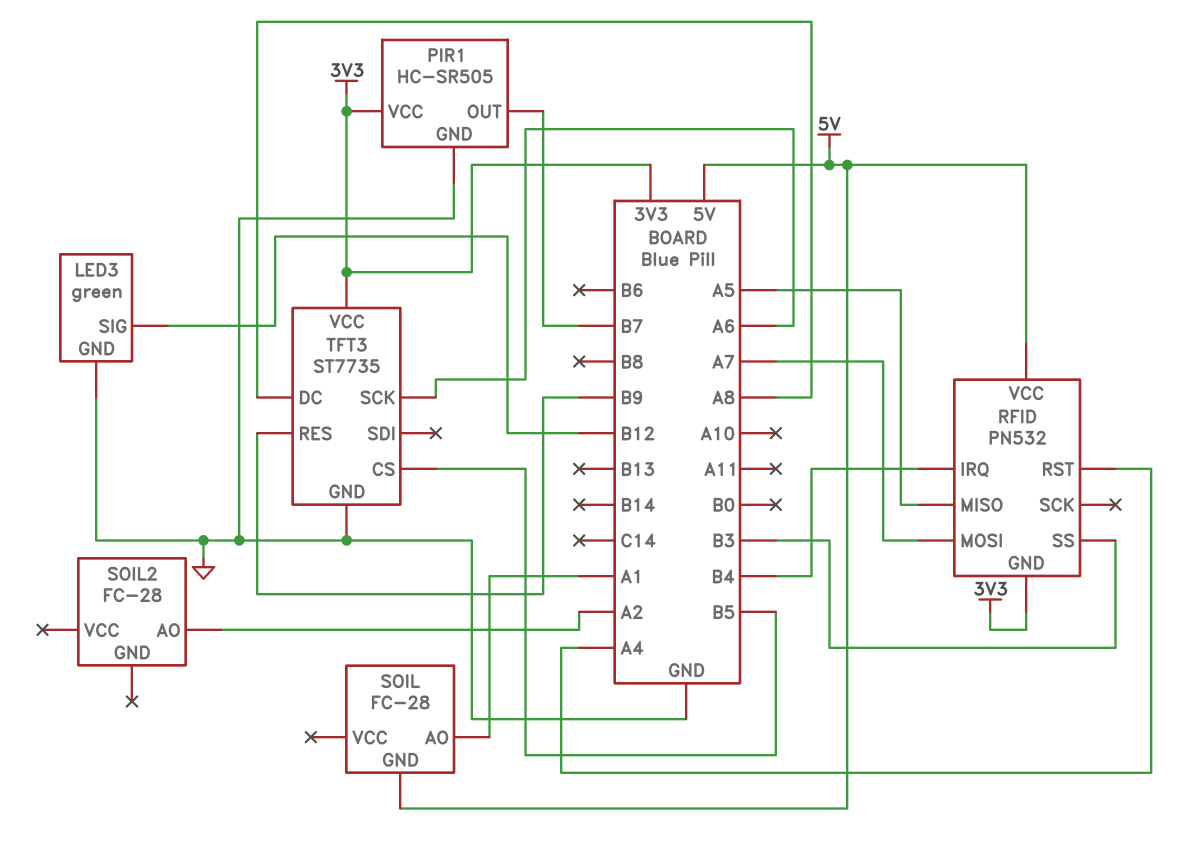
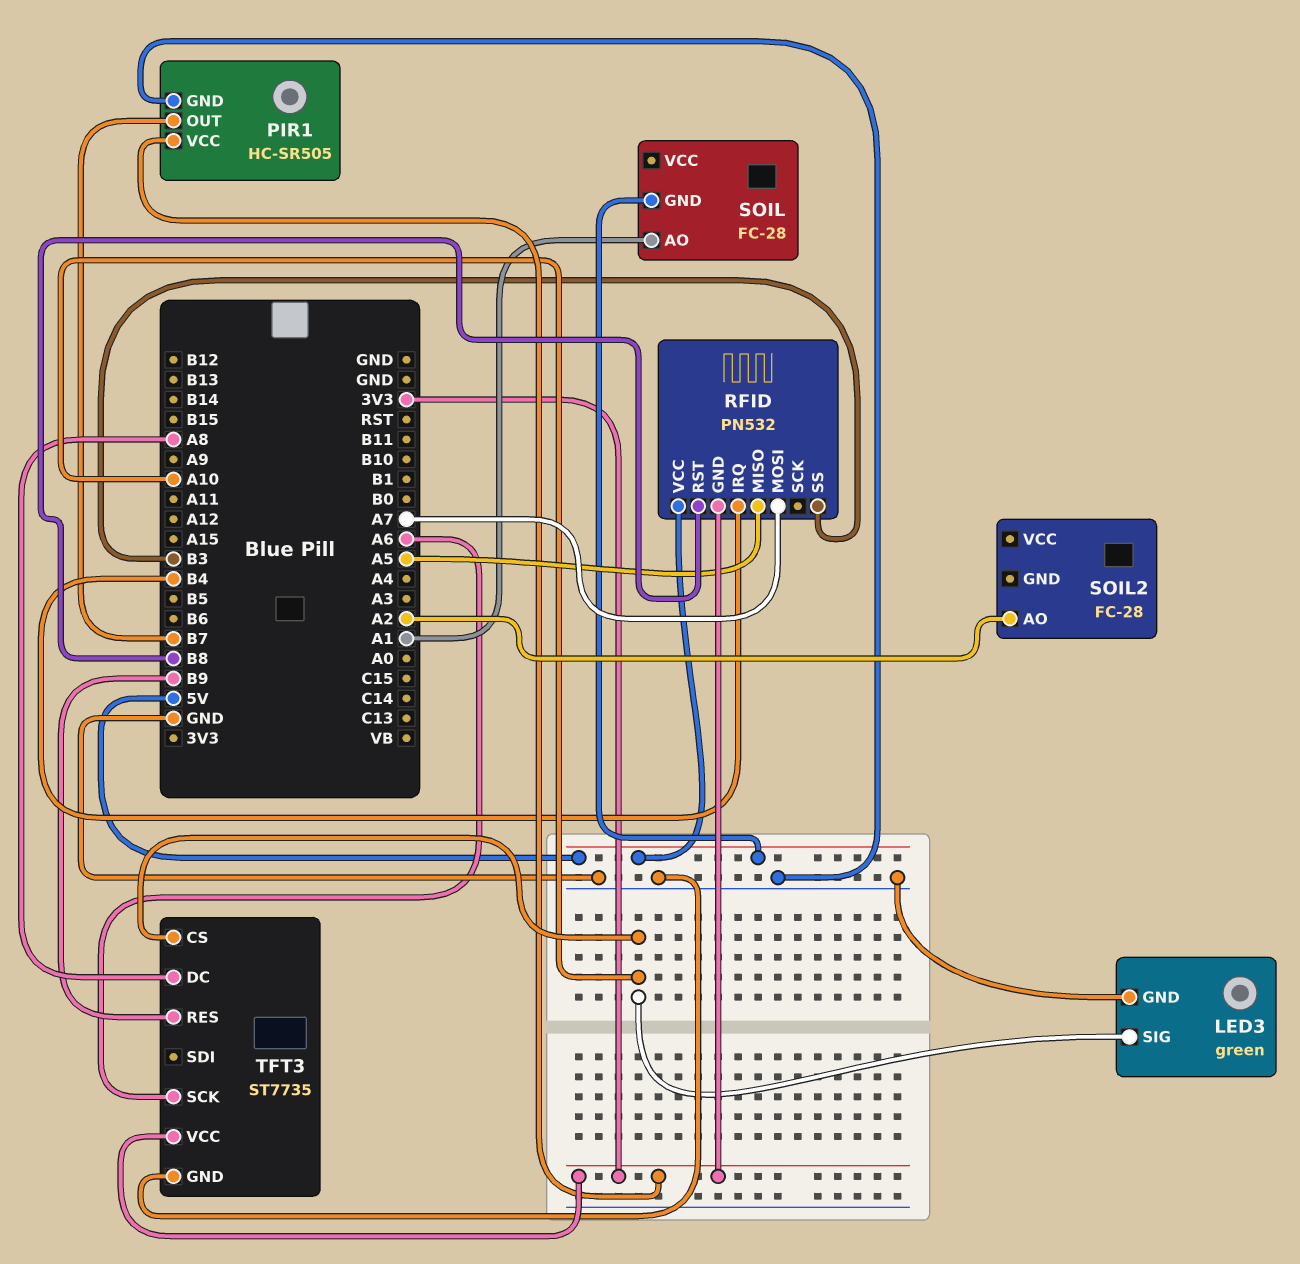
LED3 pin SIG: B12 -> A10
RFID pin RST: A4 -> B8
TFT3 pin CS: B5 -> A10

